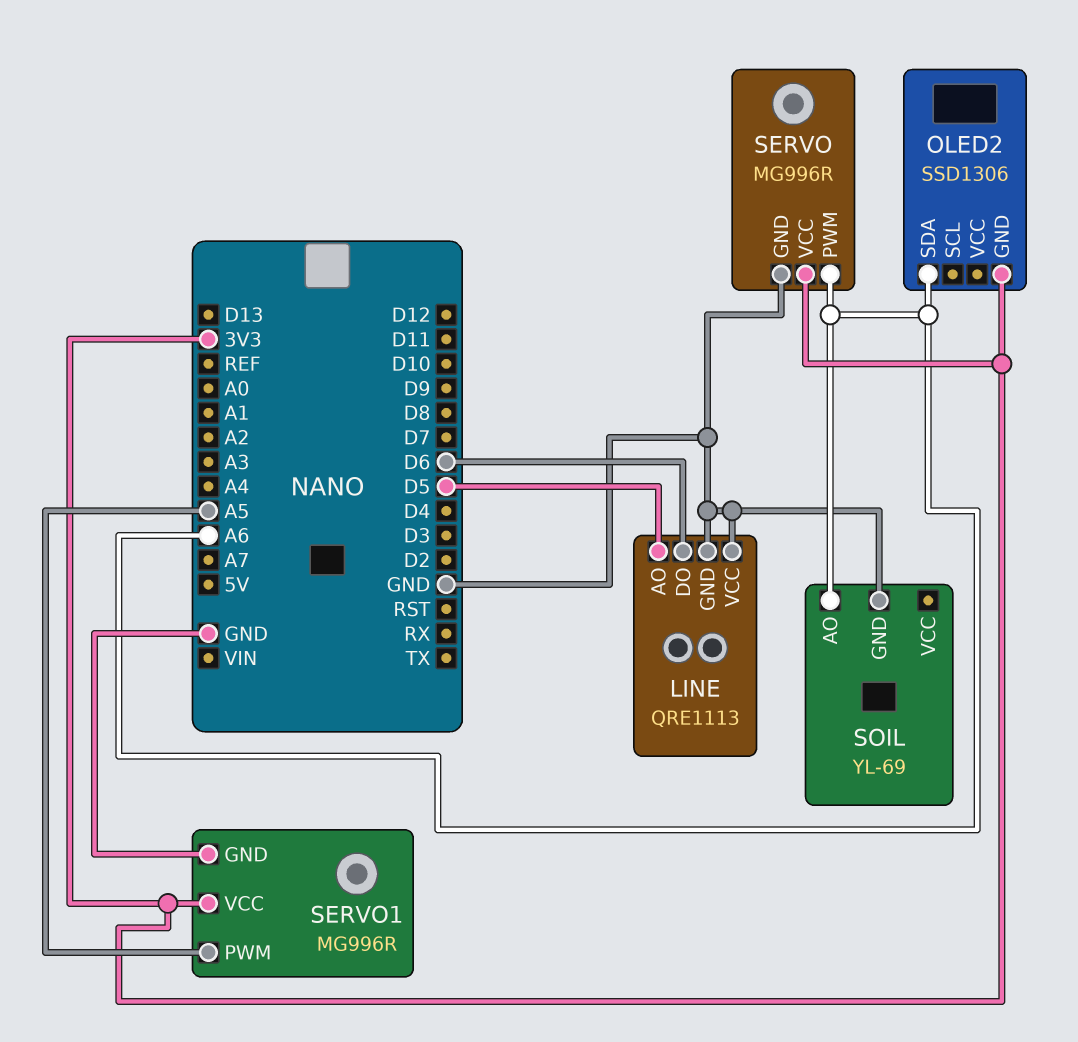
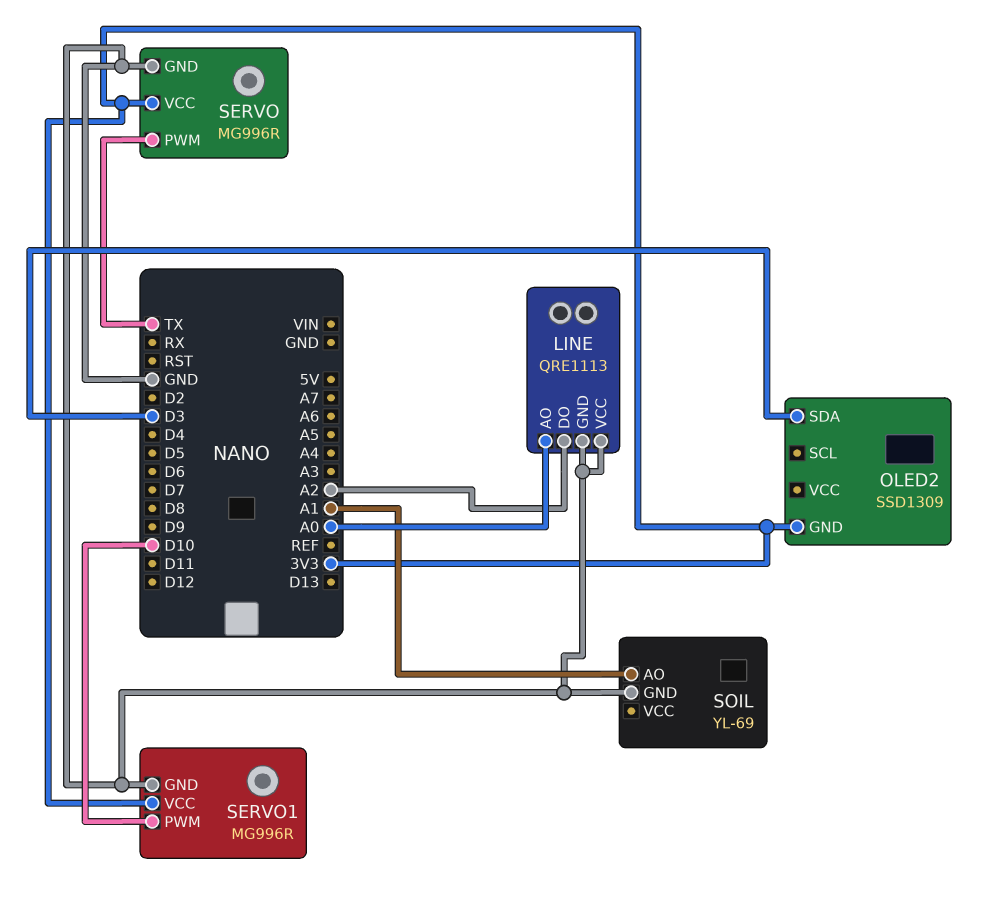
LINE pin AO: D5 -> A0
LINE pin DO: D6 -> A2
OLED2: SSD1306 -> SSD1309
OLED2 pin SDA: A6 -> D3
SERVO pin PWM: A6 -> TX
SERVO1 pin PWM: A5 -> D10
SOIL pin AO: A6 -> A1

